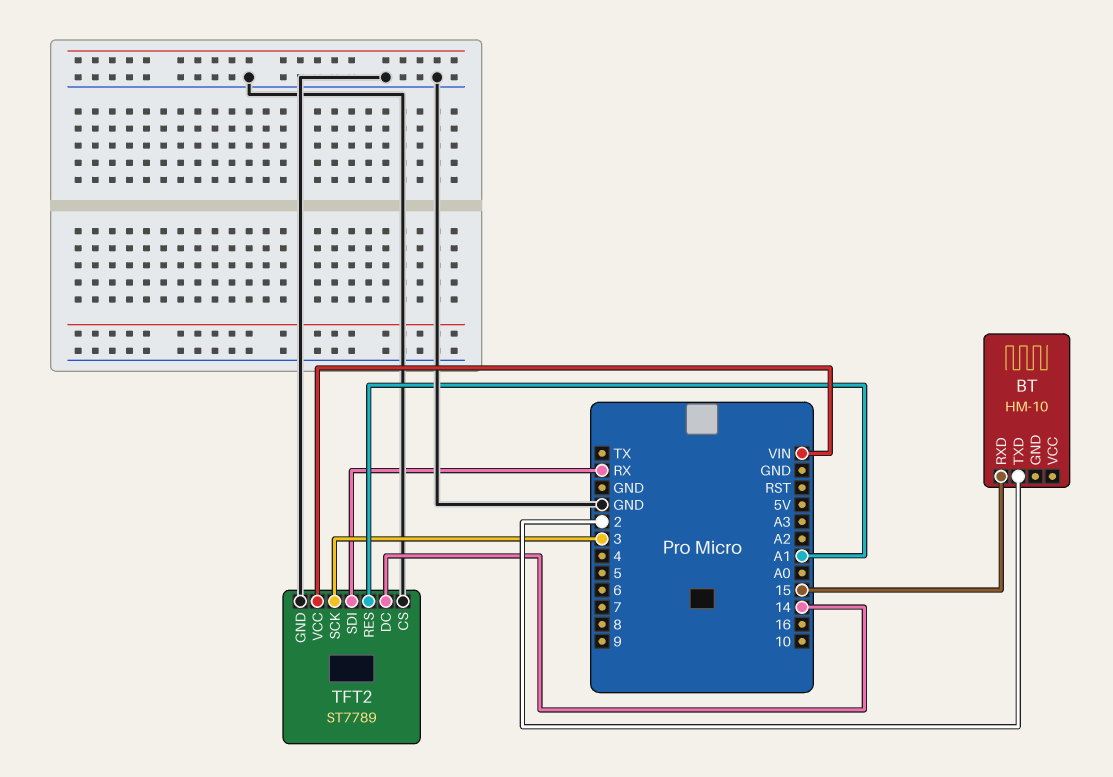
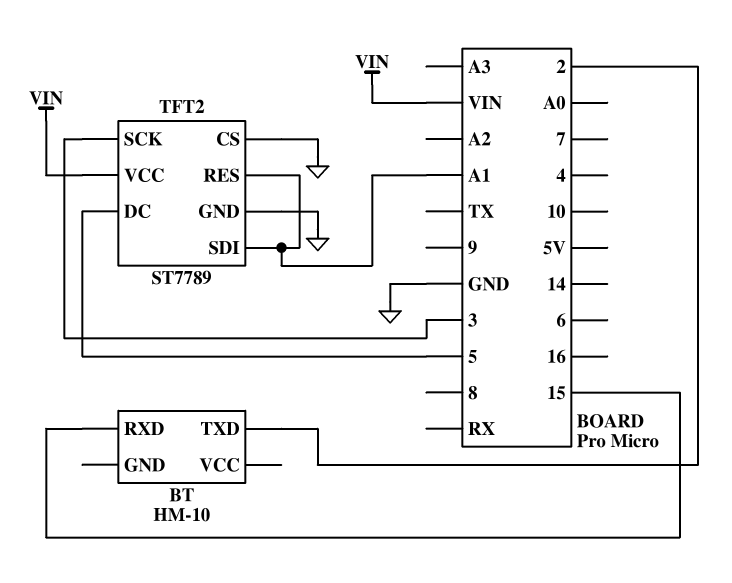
TFT2 pin DC: 14 -> 5
TFT2 pin SDI: RX -> A1

